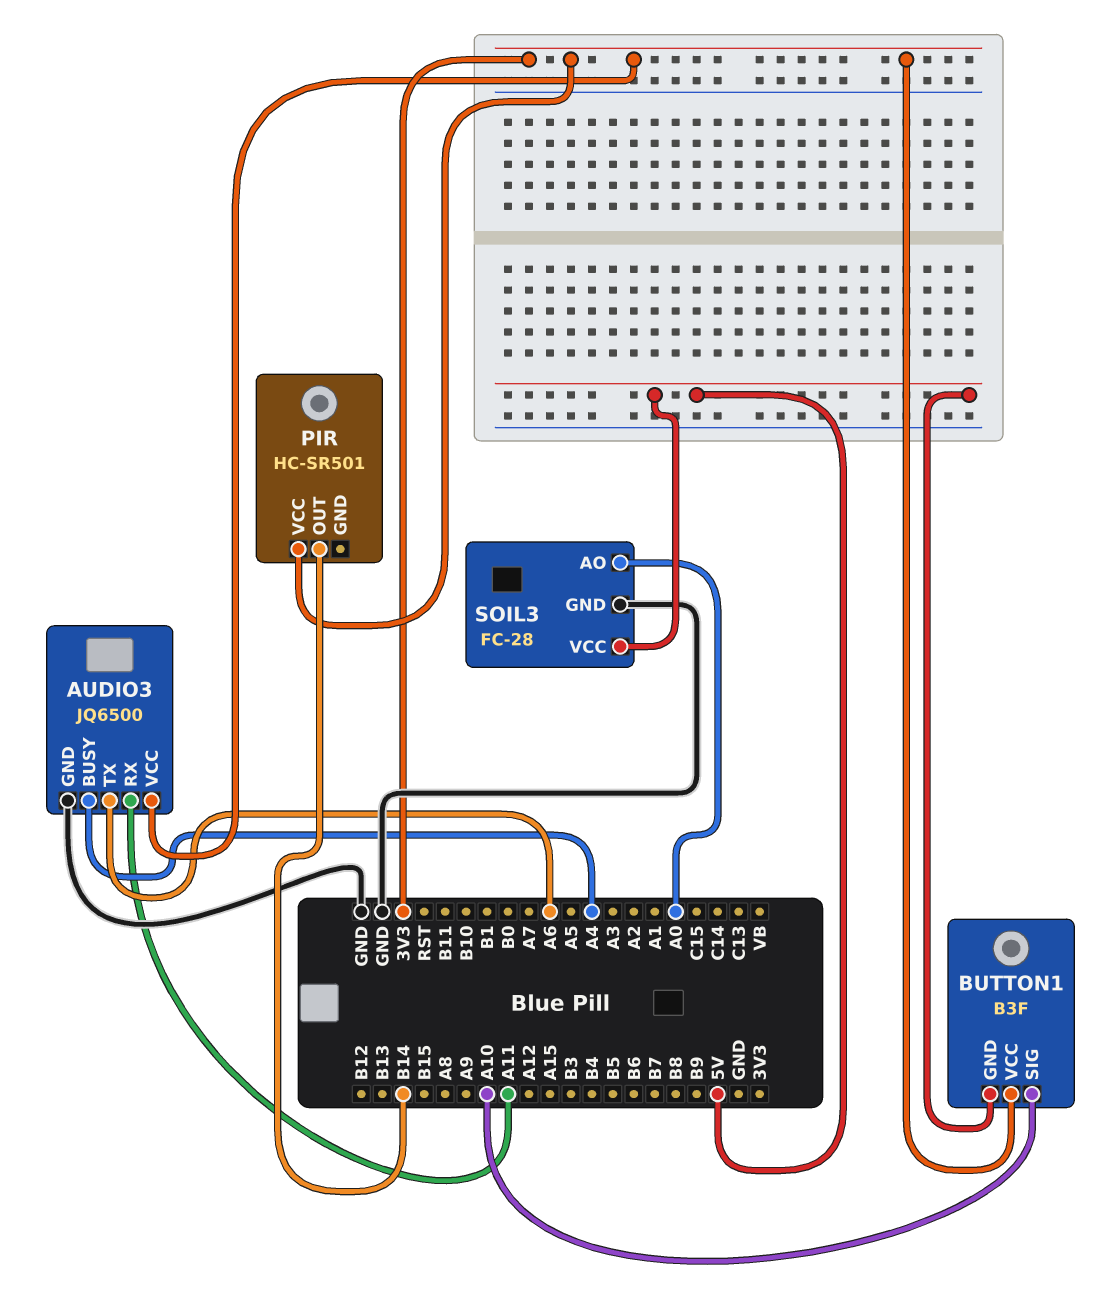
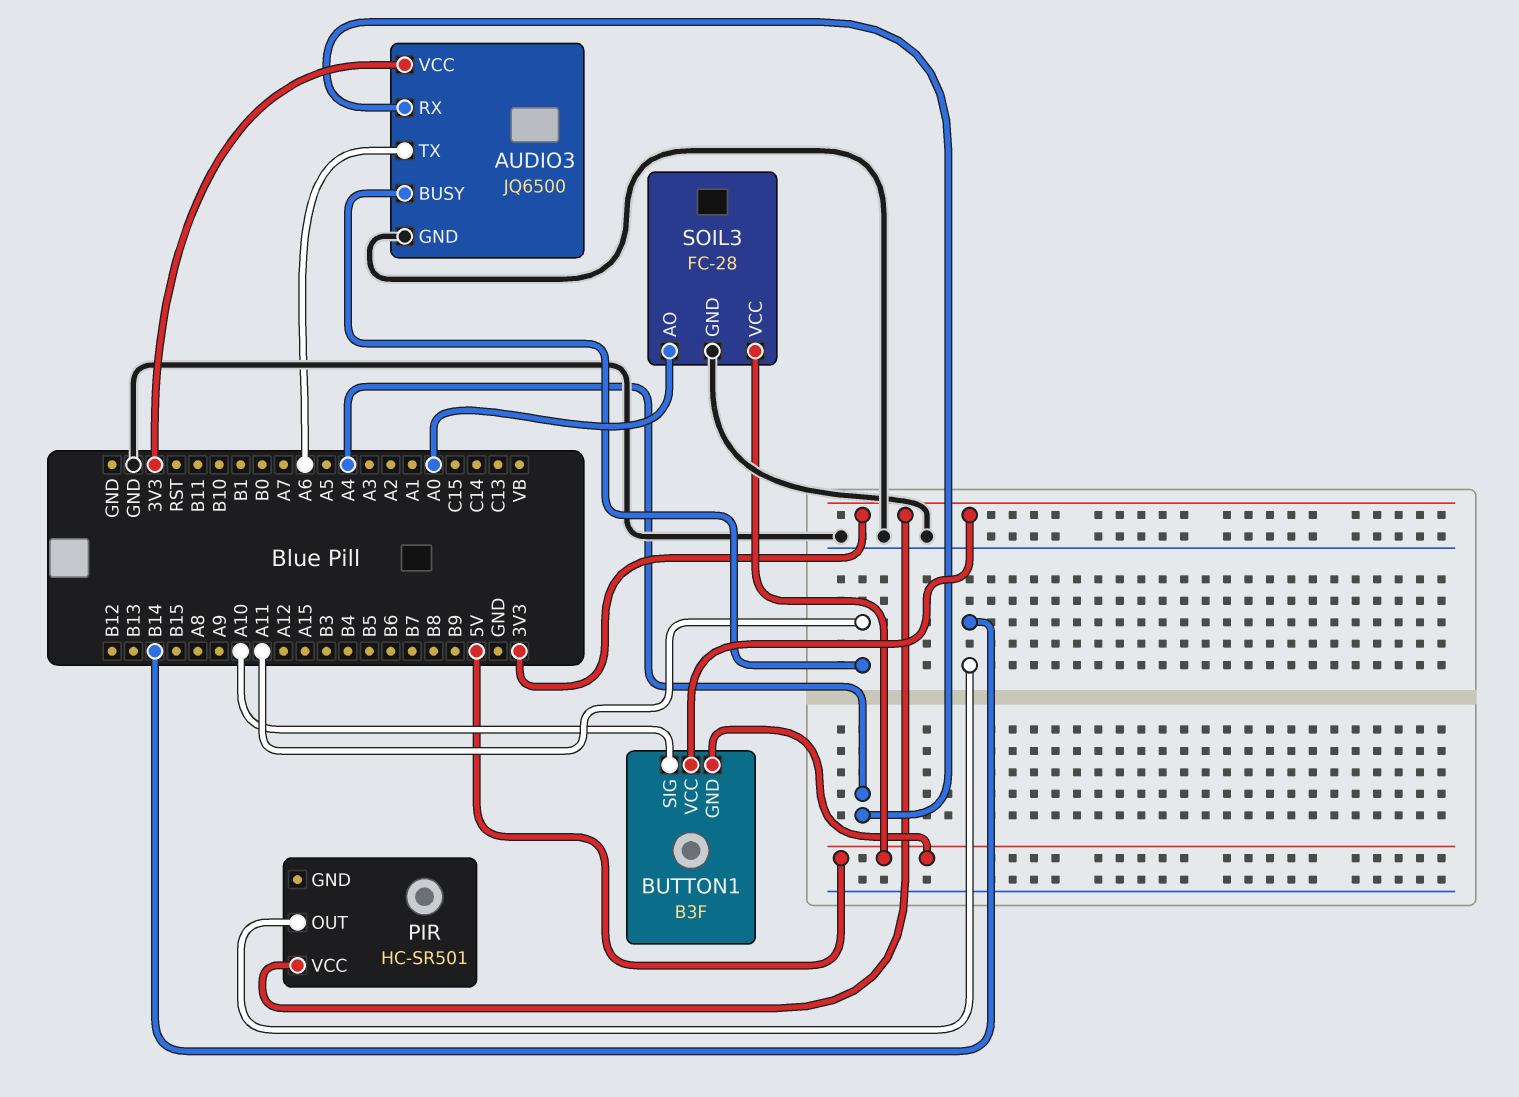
AUDIO3 pin BUSY: A4 -> A11
AUDIO3 pin RX: A11 -> A4

